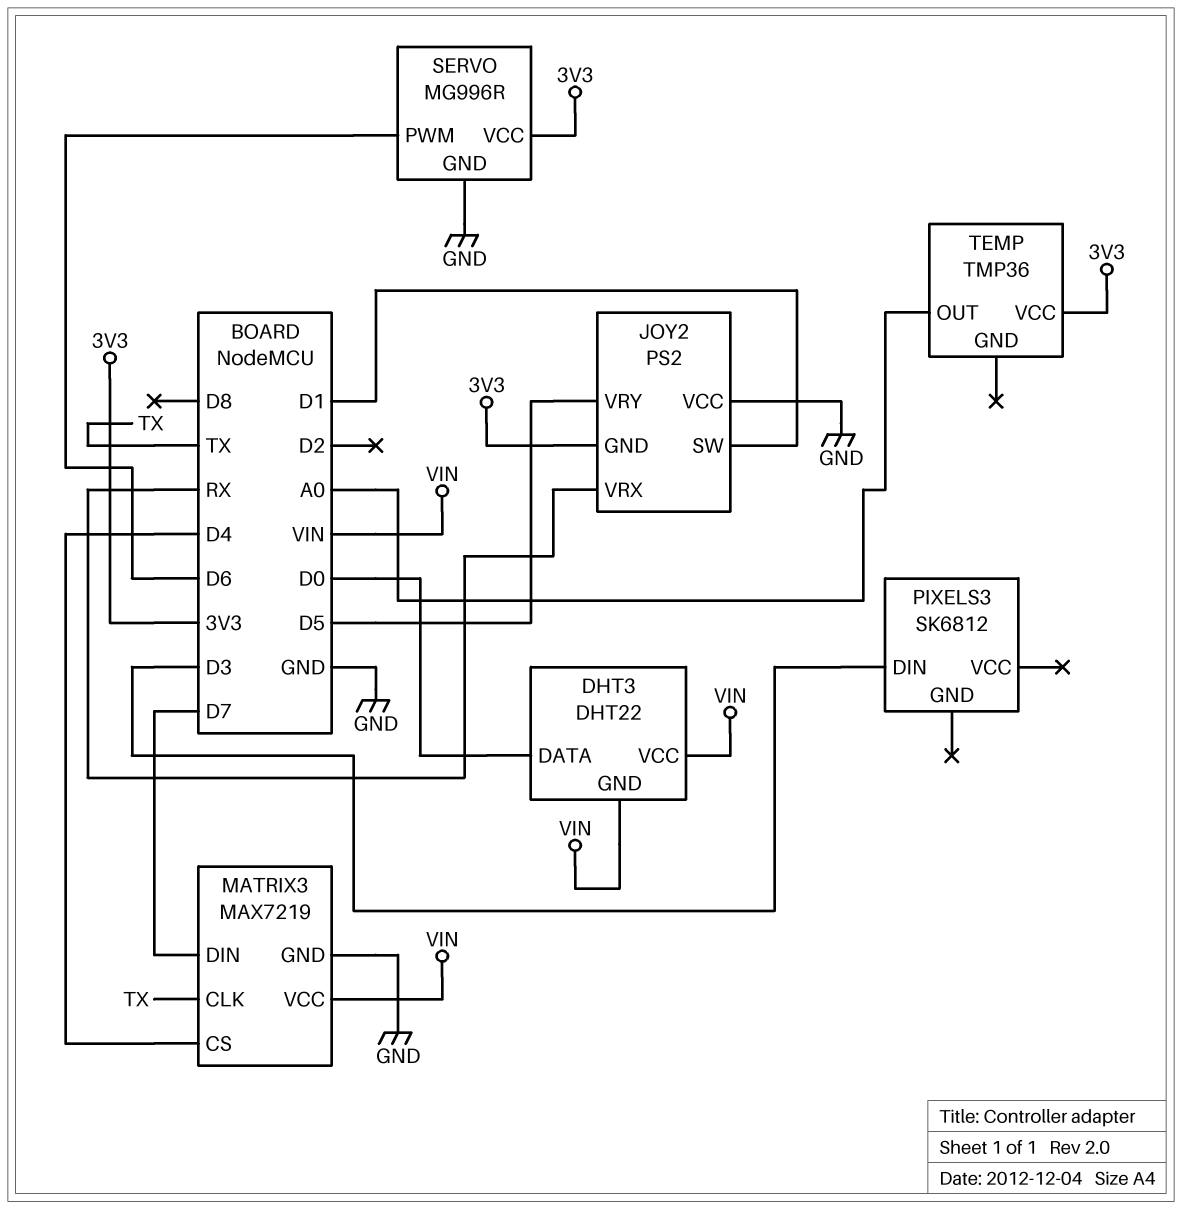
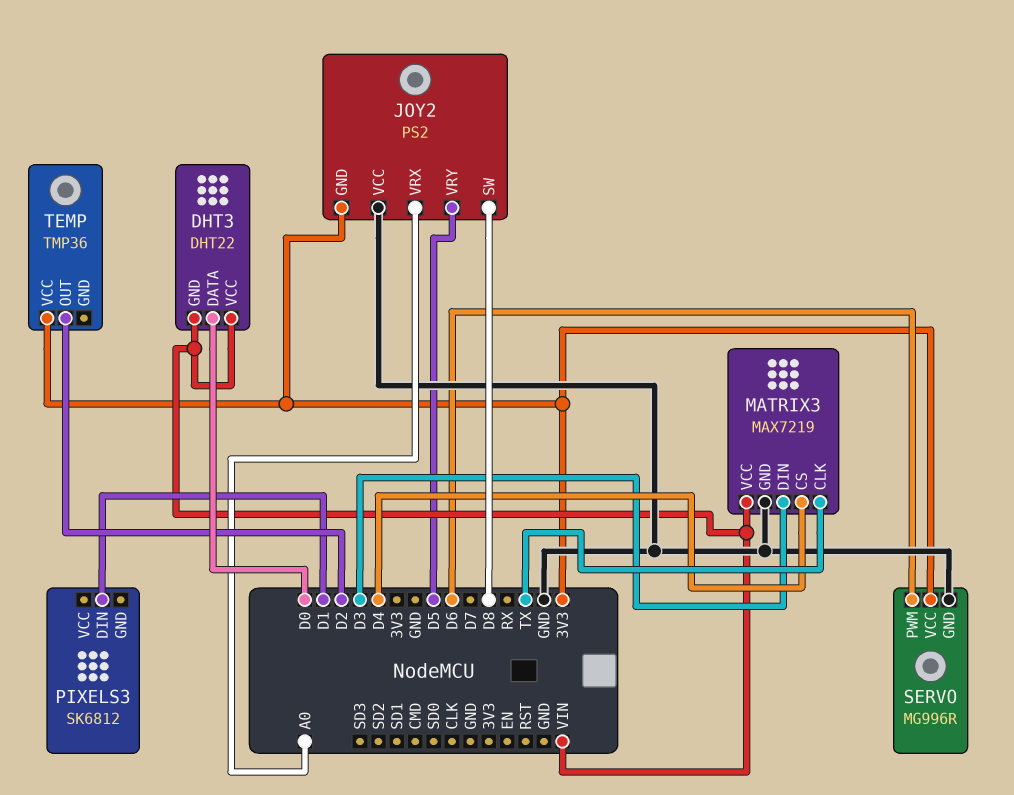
JOY2 pin SW: D1 -> D8
JOY2 pin VRX: RX -> A0
MATRIX3 pin DIN: D7 -> D3
PIXELS3 pin DIN: D3 -> D1
TEMP pin OUT: A0 -> D2

